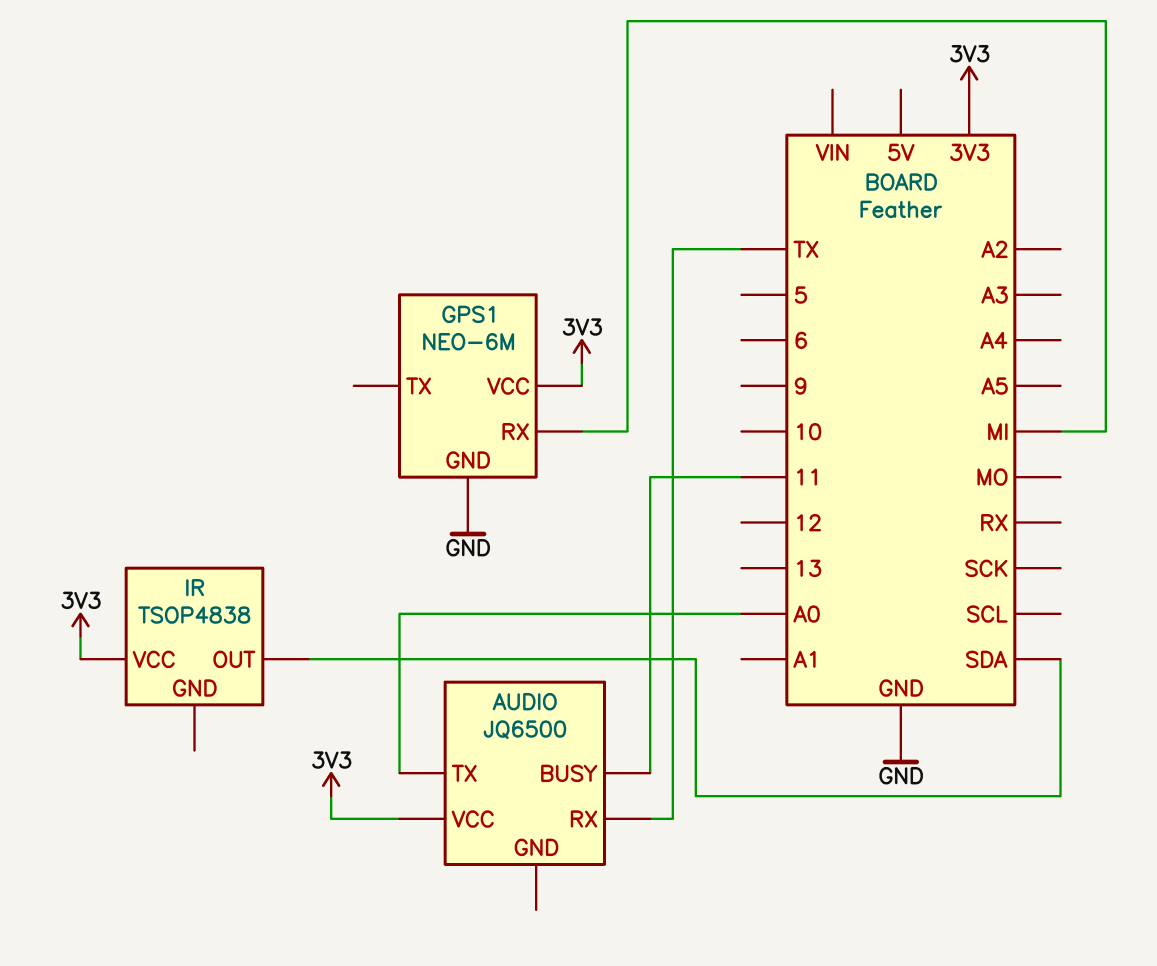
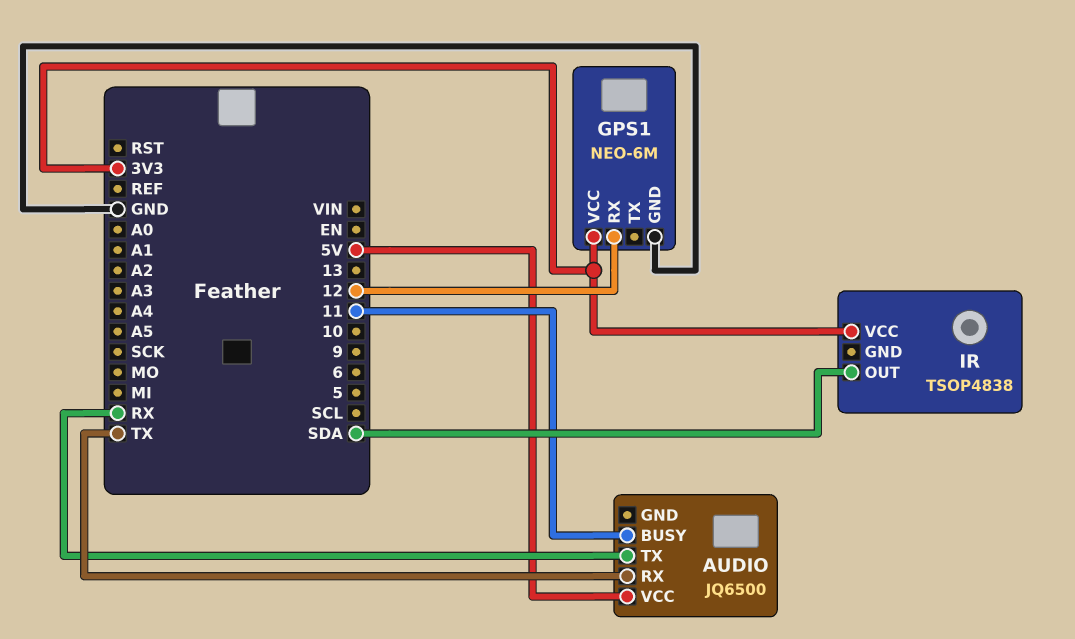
AUDIO pin TX: A0 -> RX
AUDIO pin VCC: 3V3 -> 5V
GPS1 pin RX: MI -> 12

